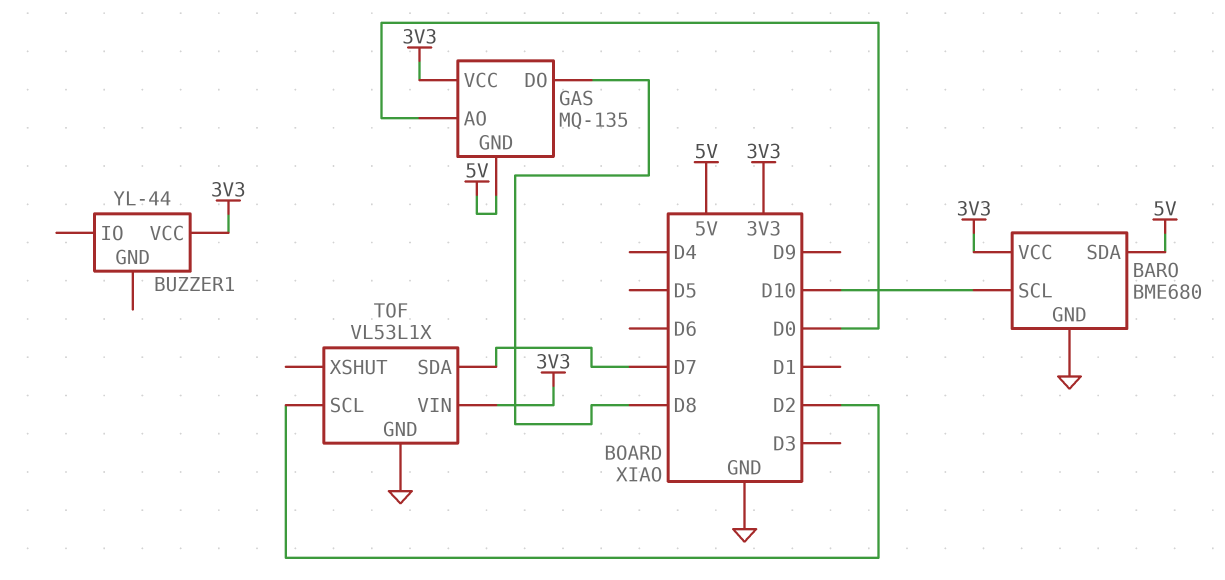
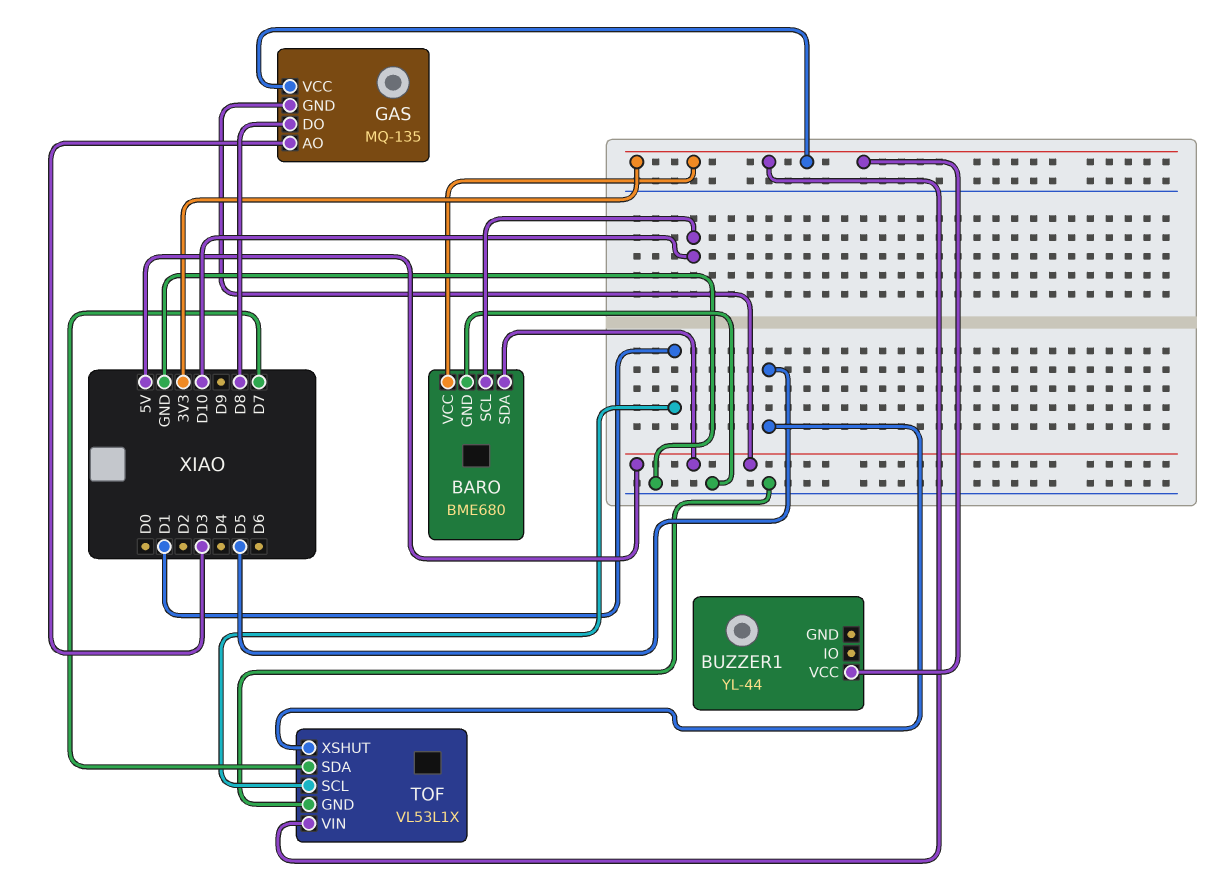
GAS pin AO: D0 -> D3
TOF pin SCL: D2 -> D1
TOF pin XSHUT: none -> D5

